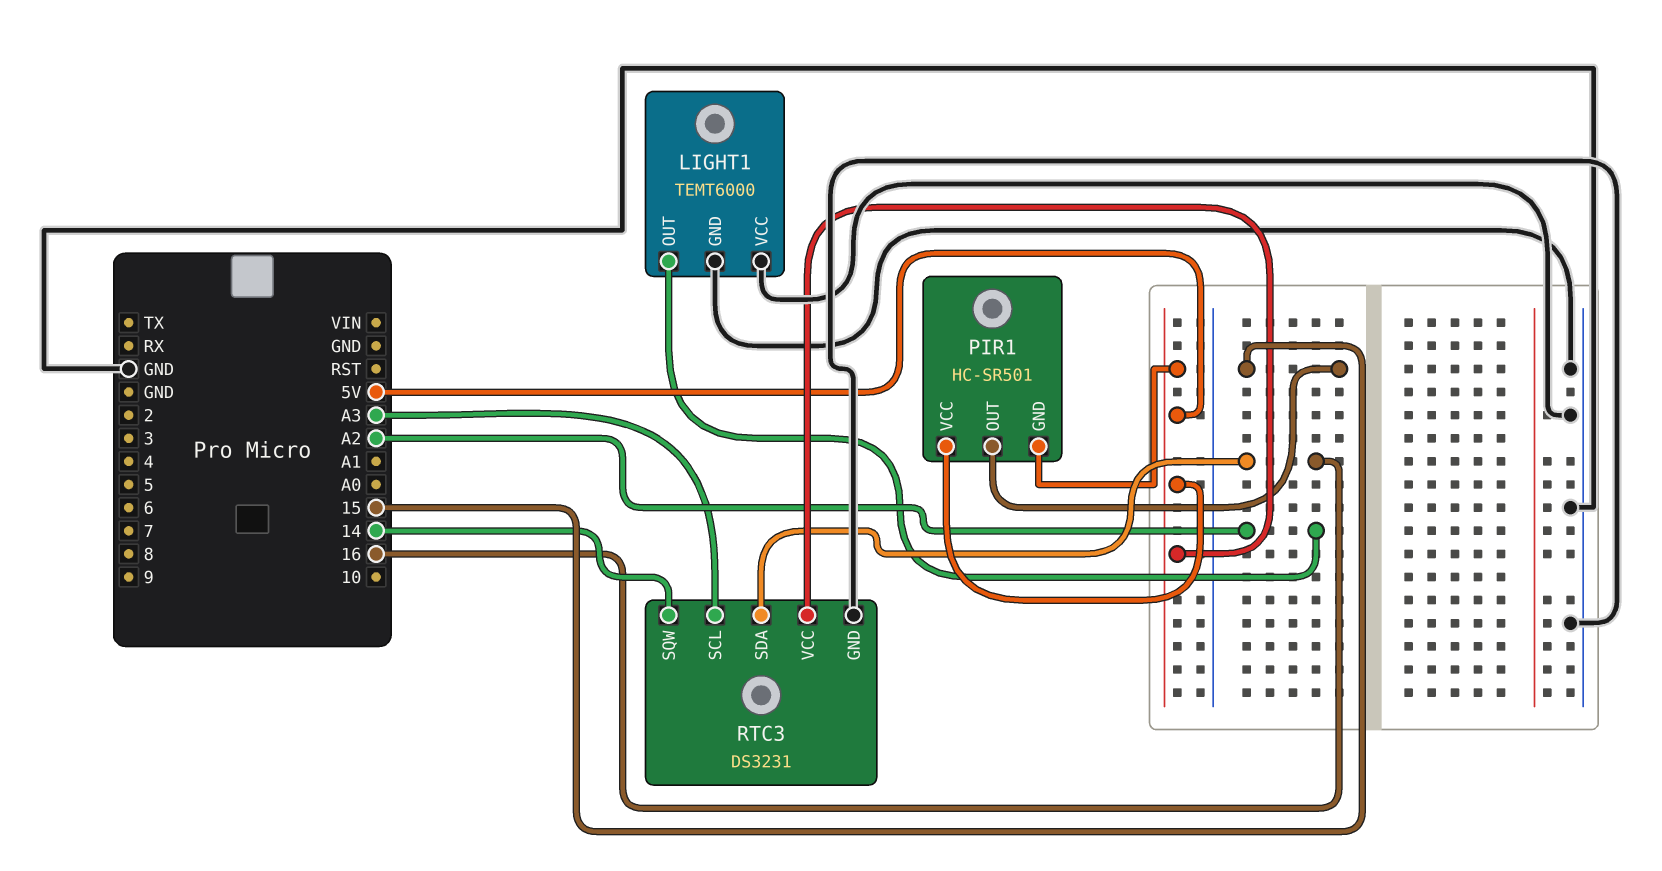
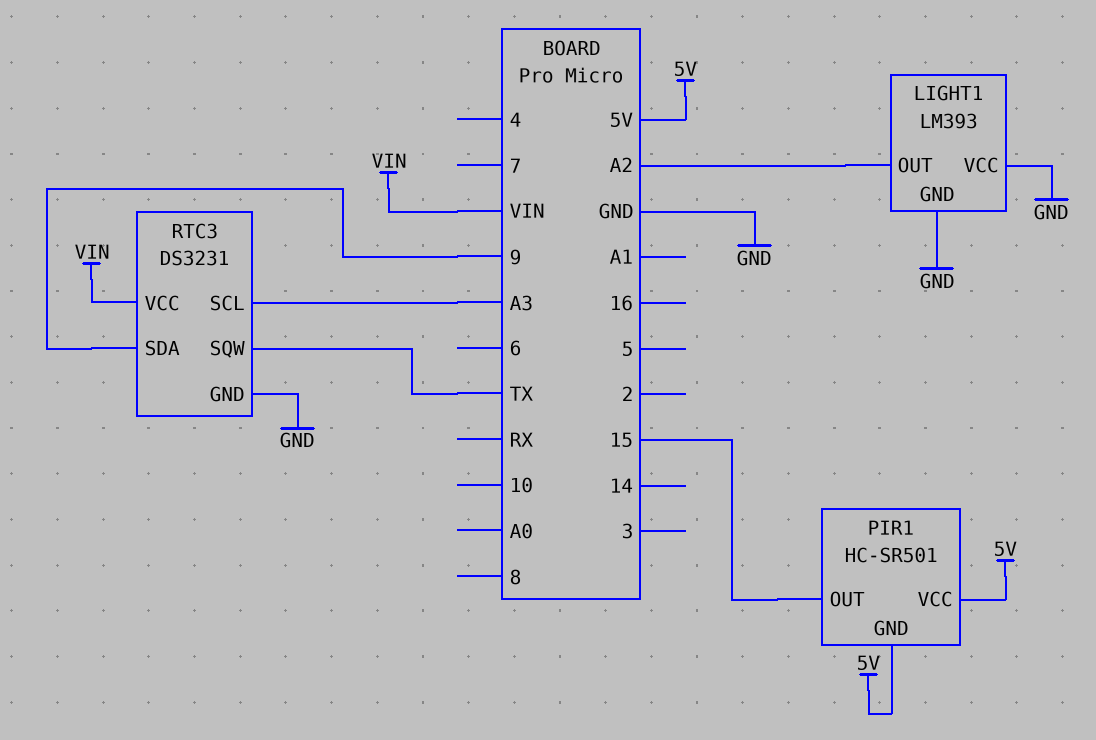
LIGHT1: TEMT6000 -> LM393
RTC3 pin SDA: 16 -> 9
RTC3 pin SQW: 14 -> TX
RTC3 pin VCC: 5V -> VIN

